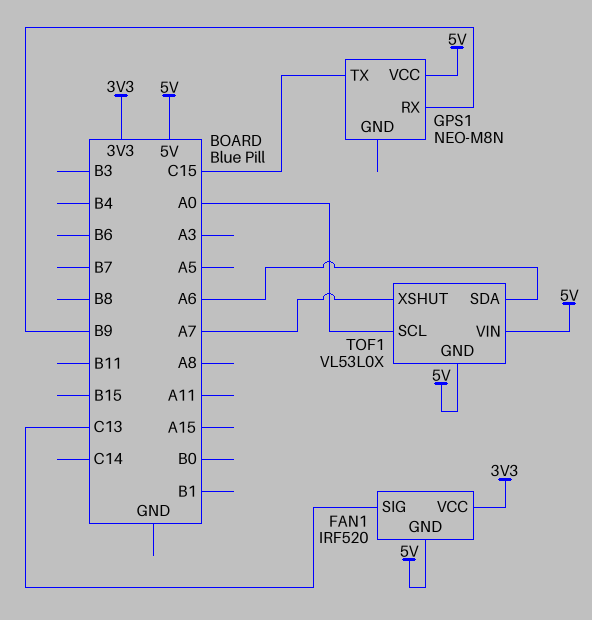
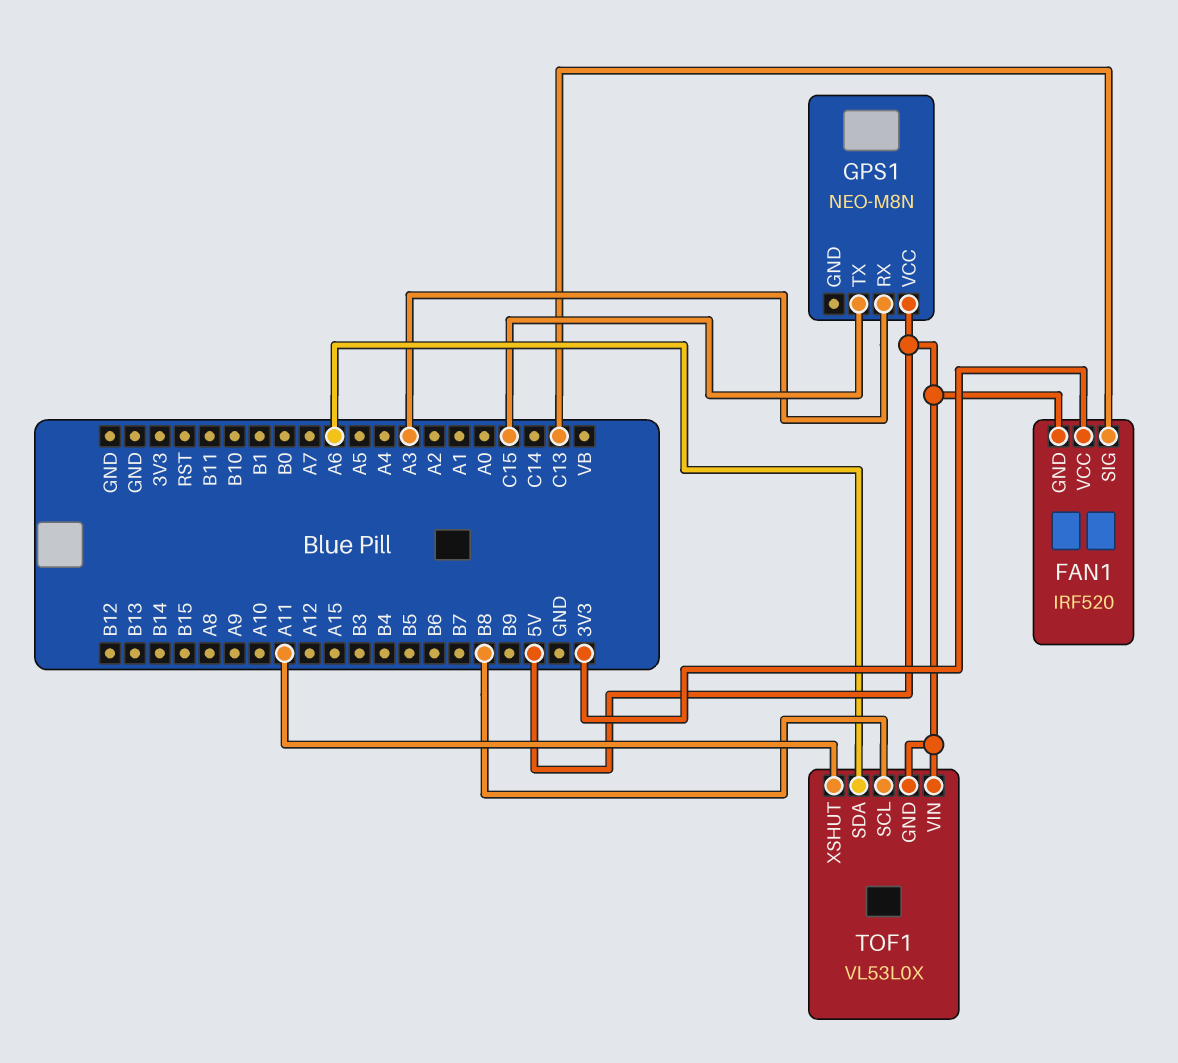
GPS1 pin RX: B9 -> A3
TOF1 pin SCL: A0 -> B8
TOF1 pin XSHUT: A7 -> A11

